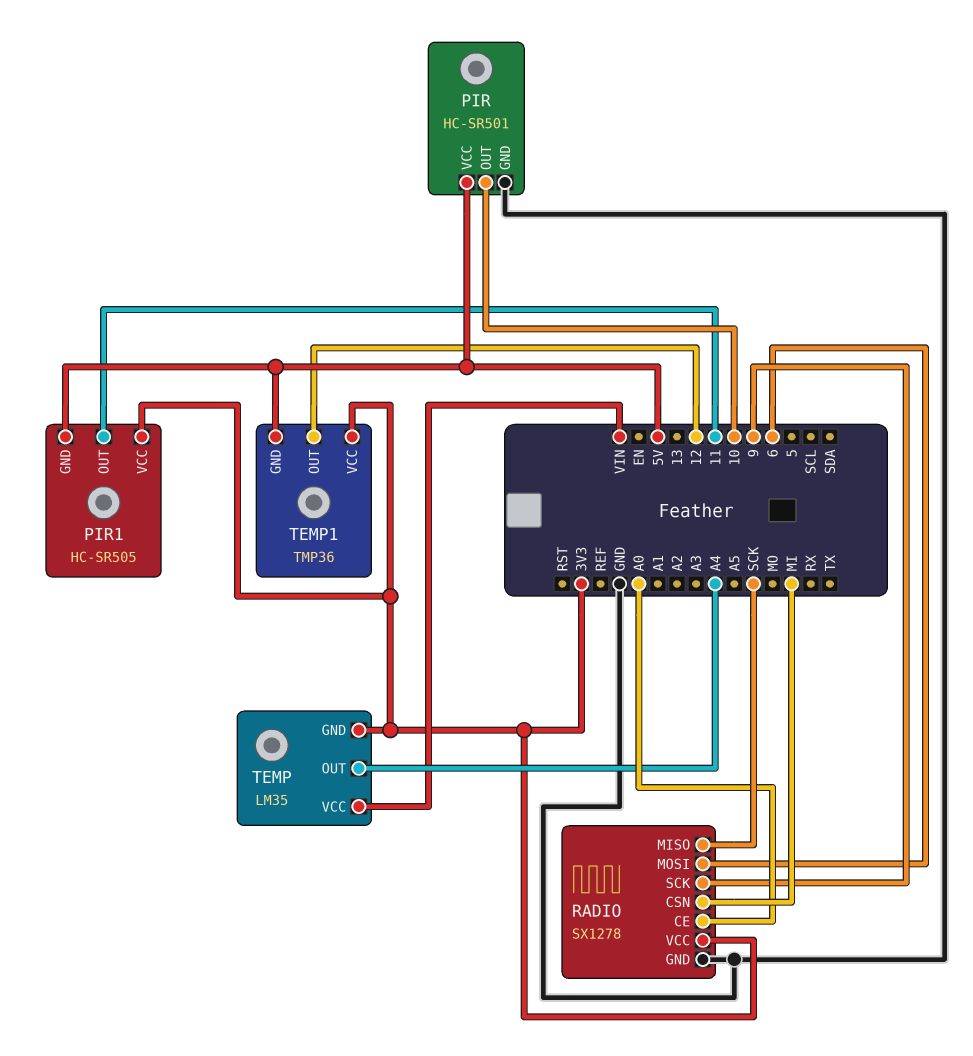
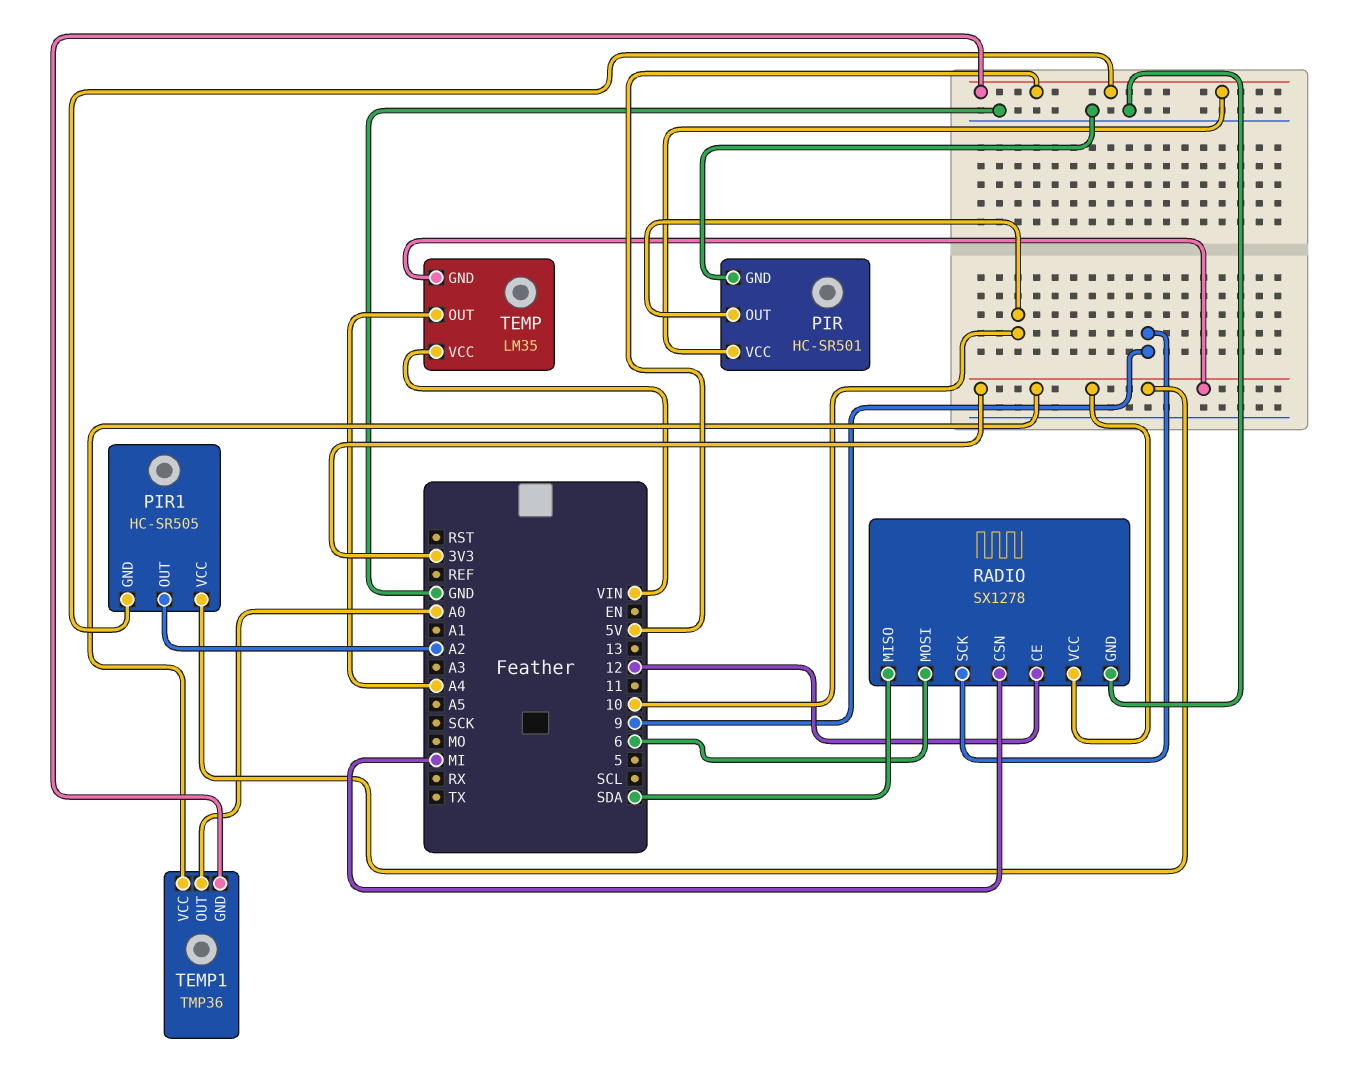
PIR1 pin OUT: 11 -> A2
RADIO pin CE: A0 -> 12
RADIO pin MISO: SCK -> SDA
TEMP1 pin OUT: 12 -> A0

